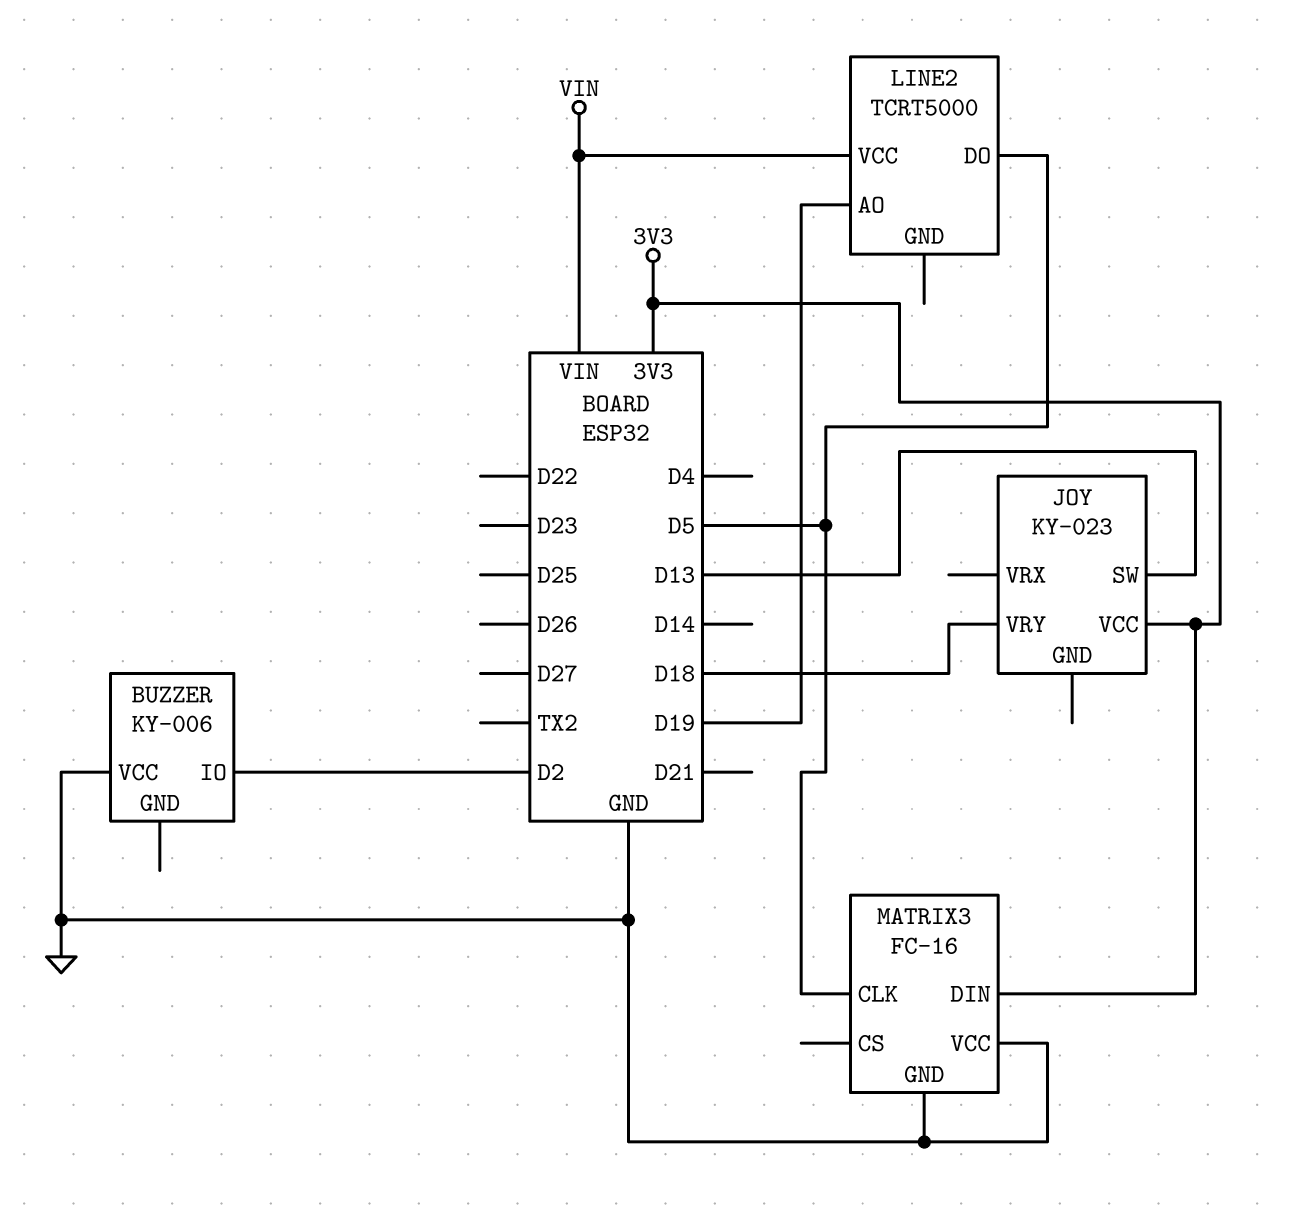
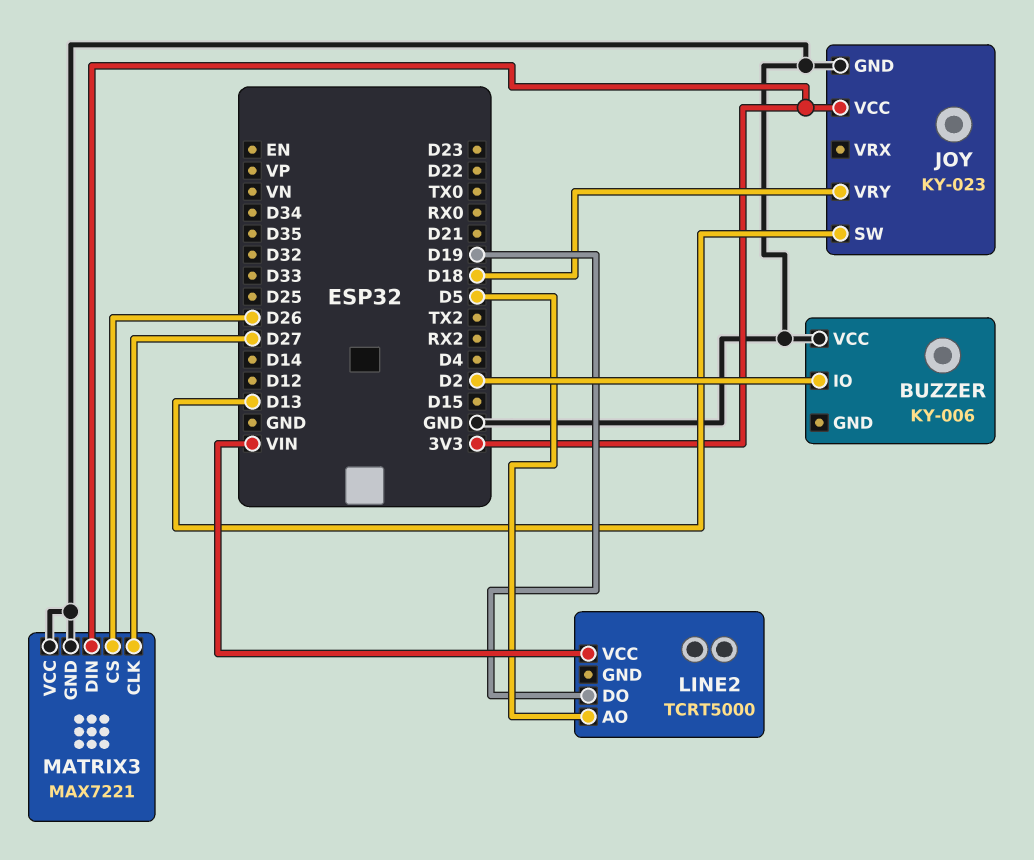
JOY pin GND: none -> GND
LINE2 pin AO: D19 -> D5
LINE2 pin DO: D5 -> D19
MATRIX3: FC-16 -> MAX7221
MATRIX3 pin CLK: D5 -> D27
MATRIX3 pin CS: none -> D26

